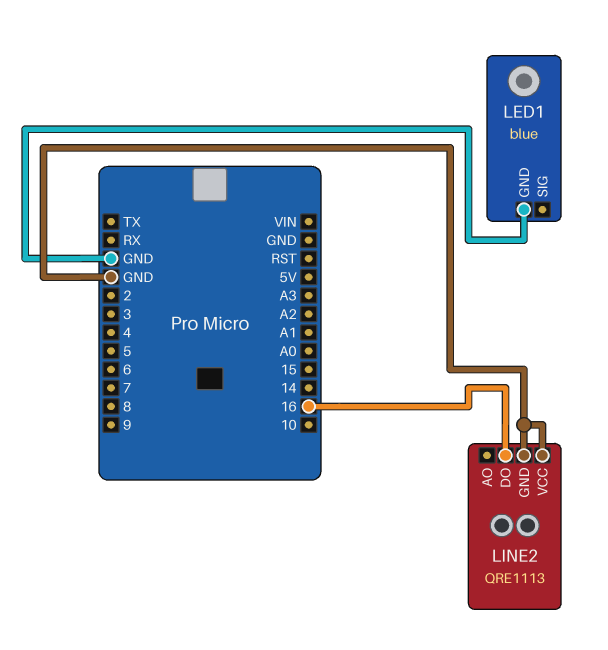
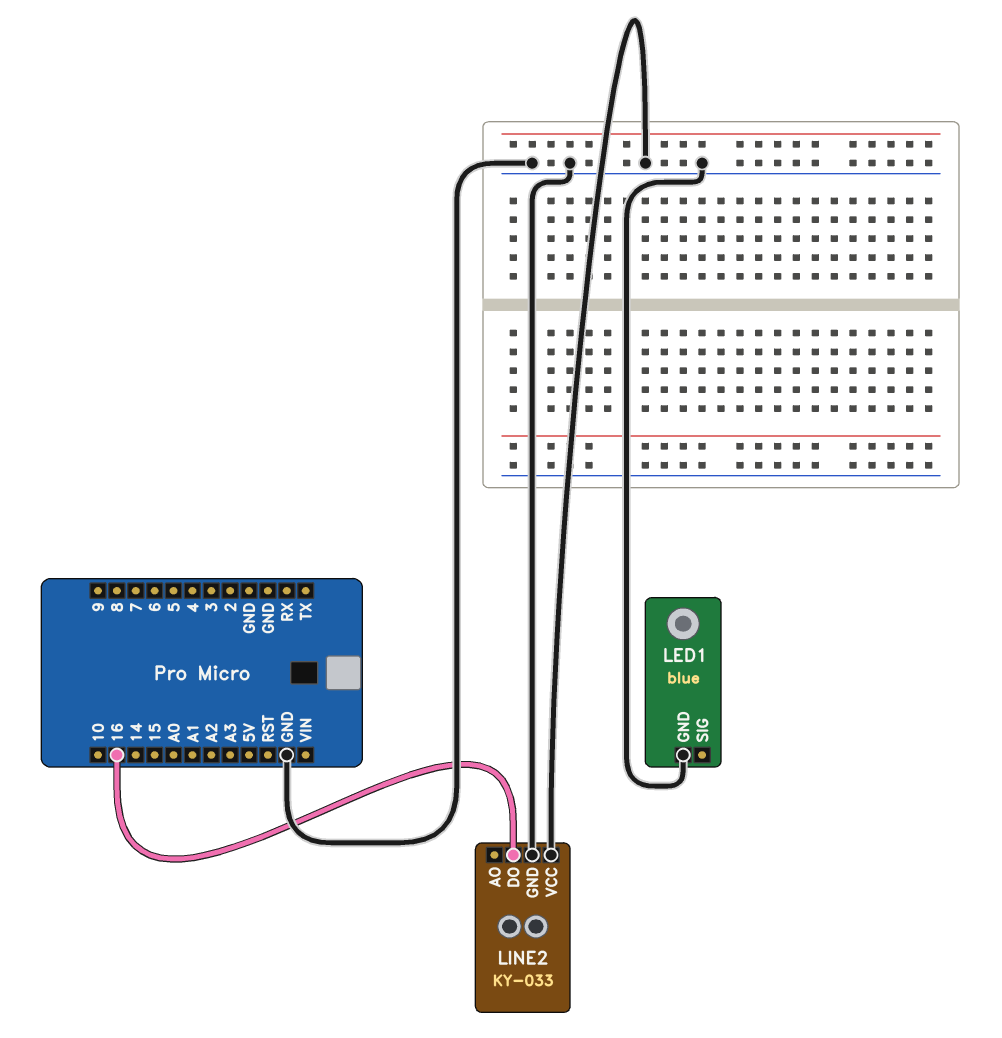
LINE2: QRE1113 -> KY-033

